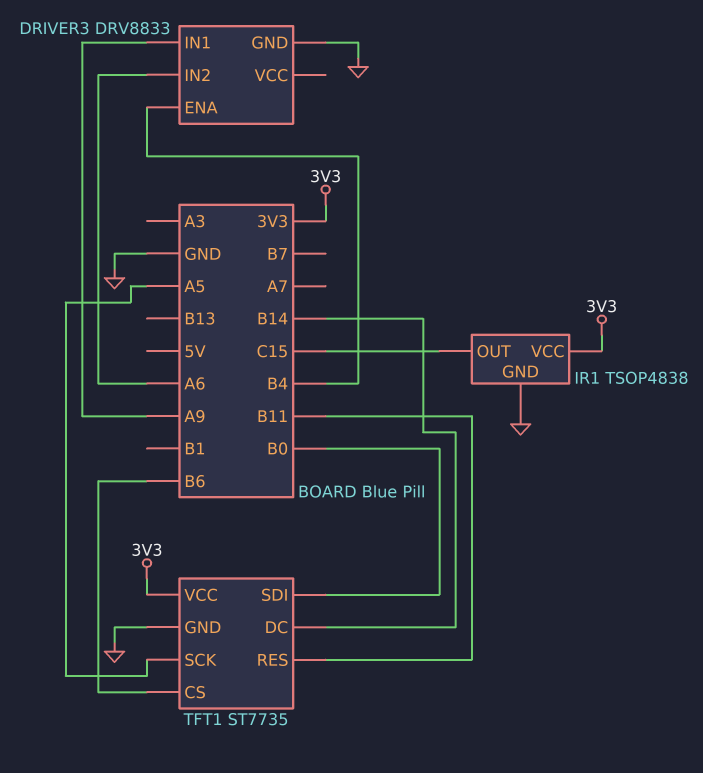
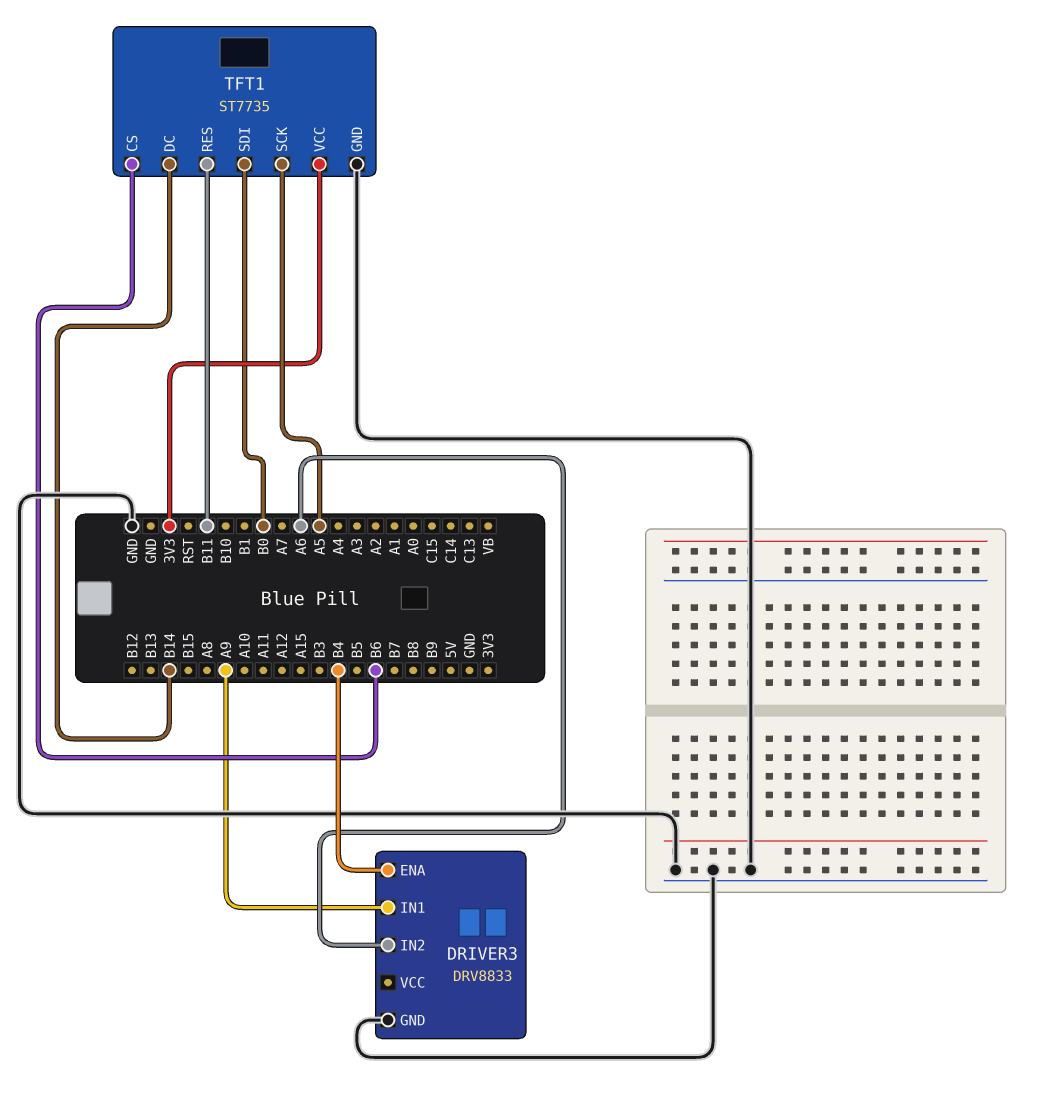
IR1: TSOP4838 -> none
IR1 pin GND: GND -> none
IR1 pin OUT: C15 -> none
IR1 pin VCC: 3V3 -> none

